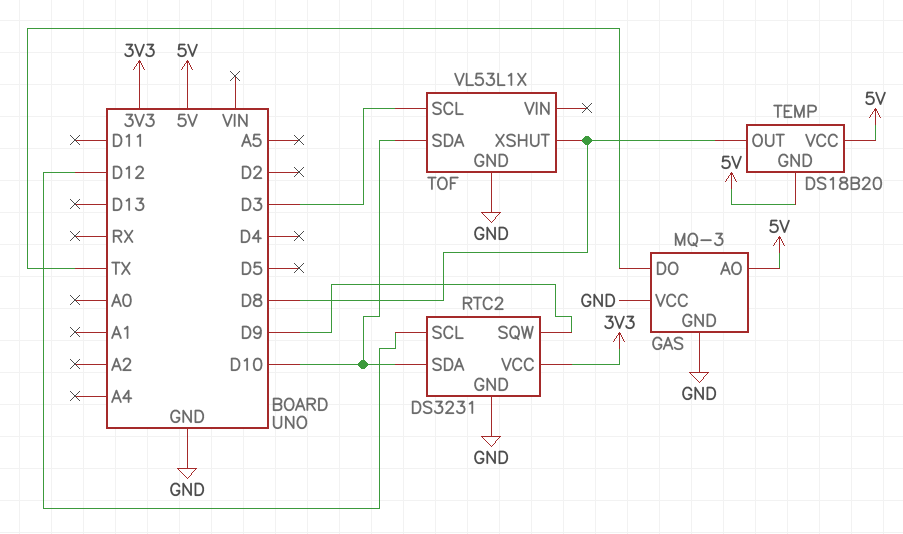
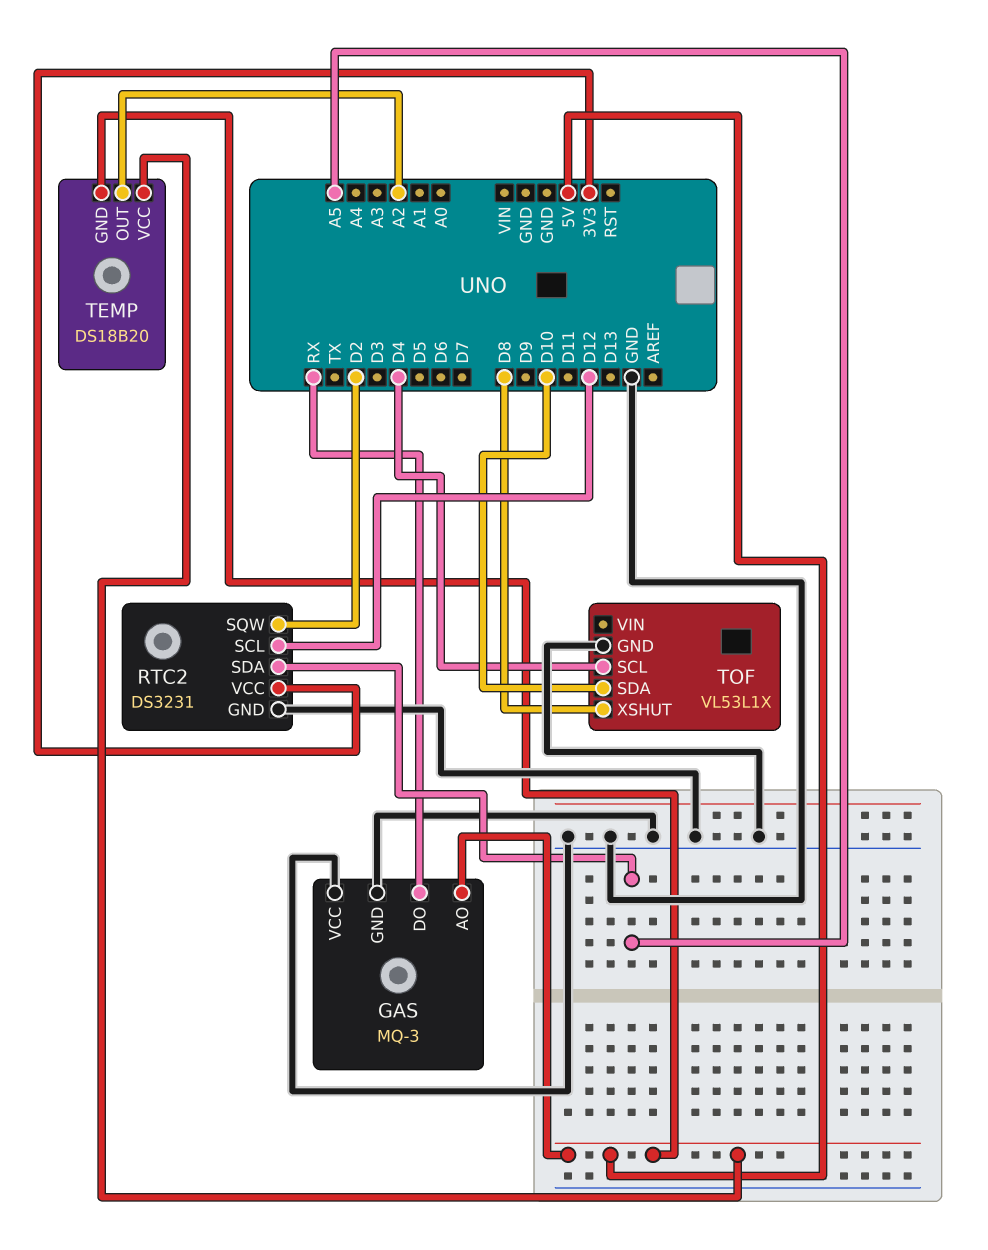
GAS pin DO: TX -> RX
RTC2 pin SDA: D10 -> A5
RTC2 pin SQW: D9 -> D2
TEMP pin OUT: D8 -> A2
TOF pin SCL: D3 -> D4

